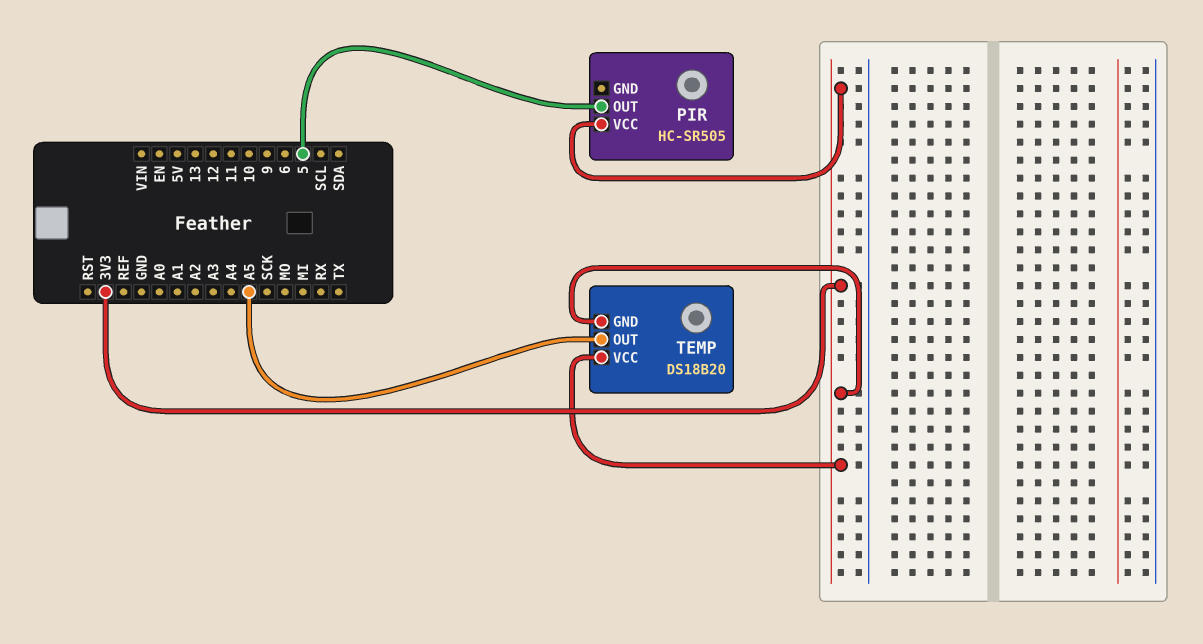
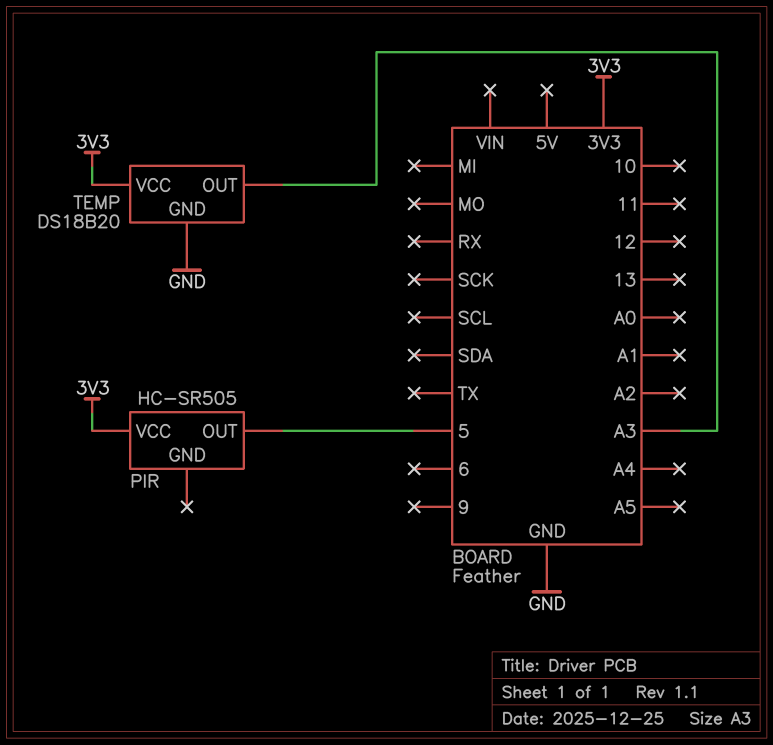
TEMP pin GND: 3V3 -> GND
TEMP pin OUT: A5 -> A3

